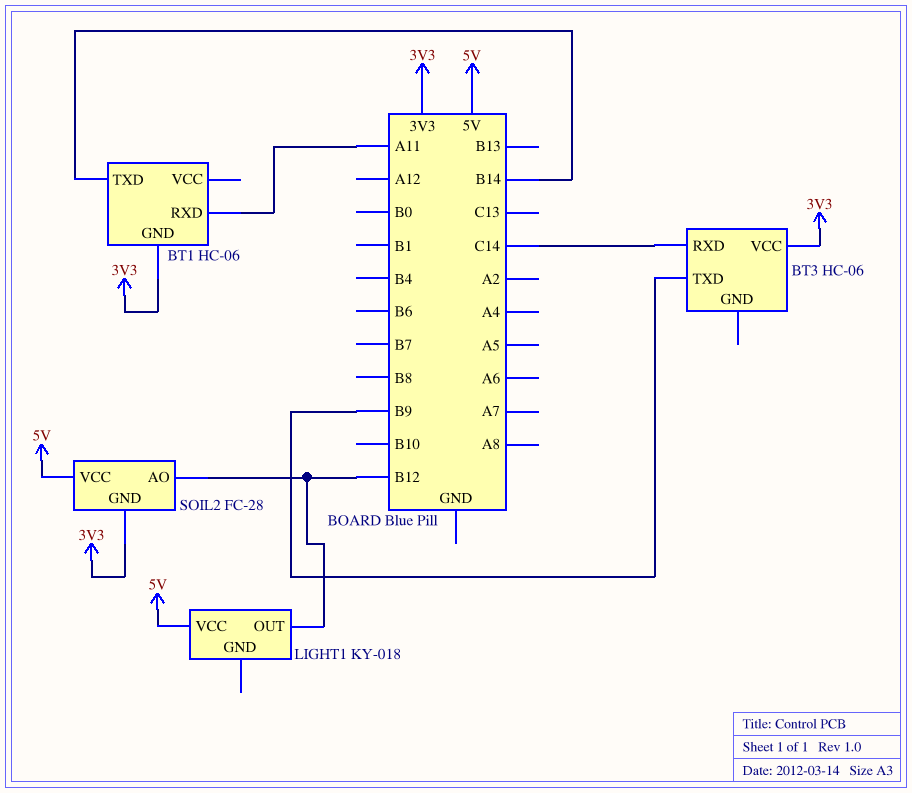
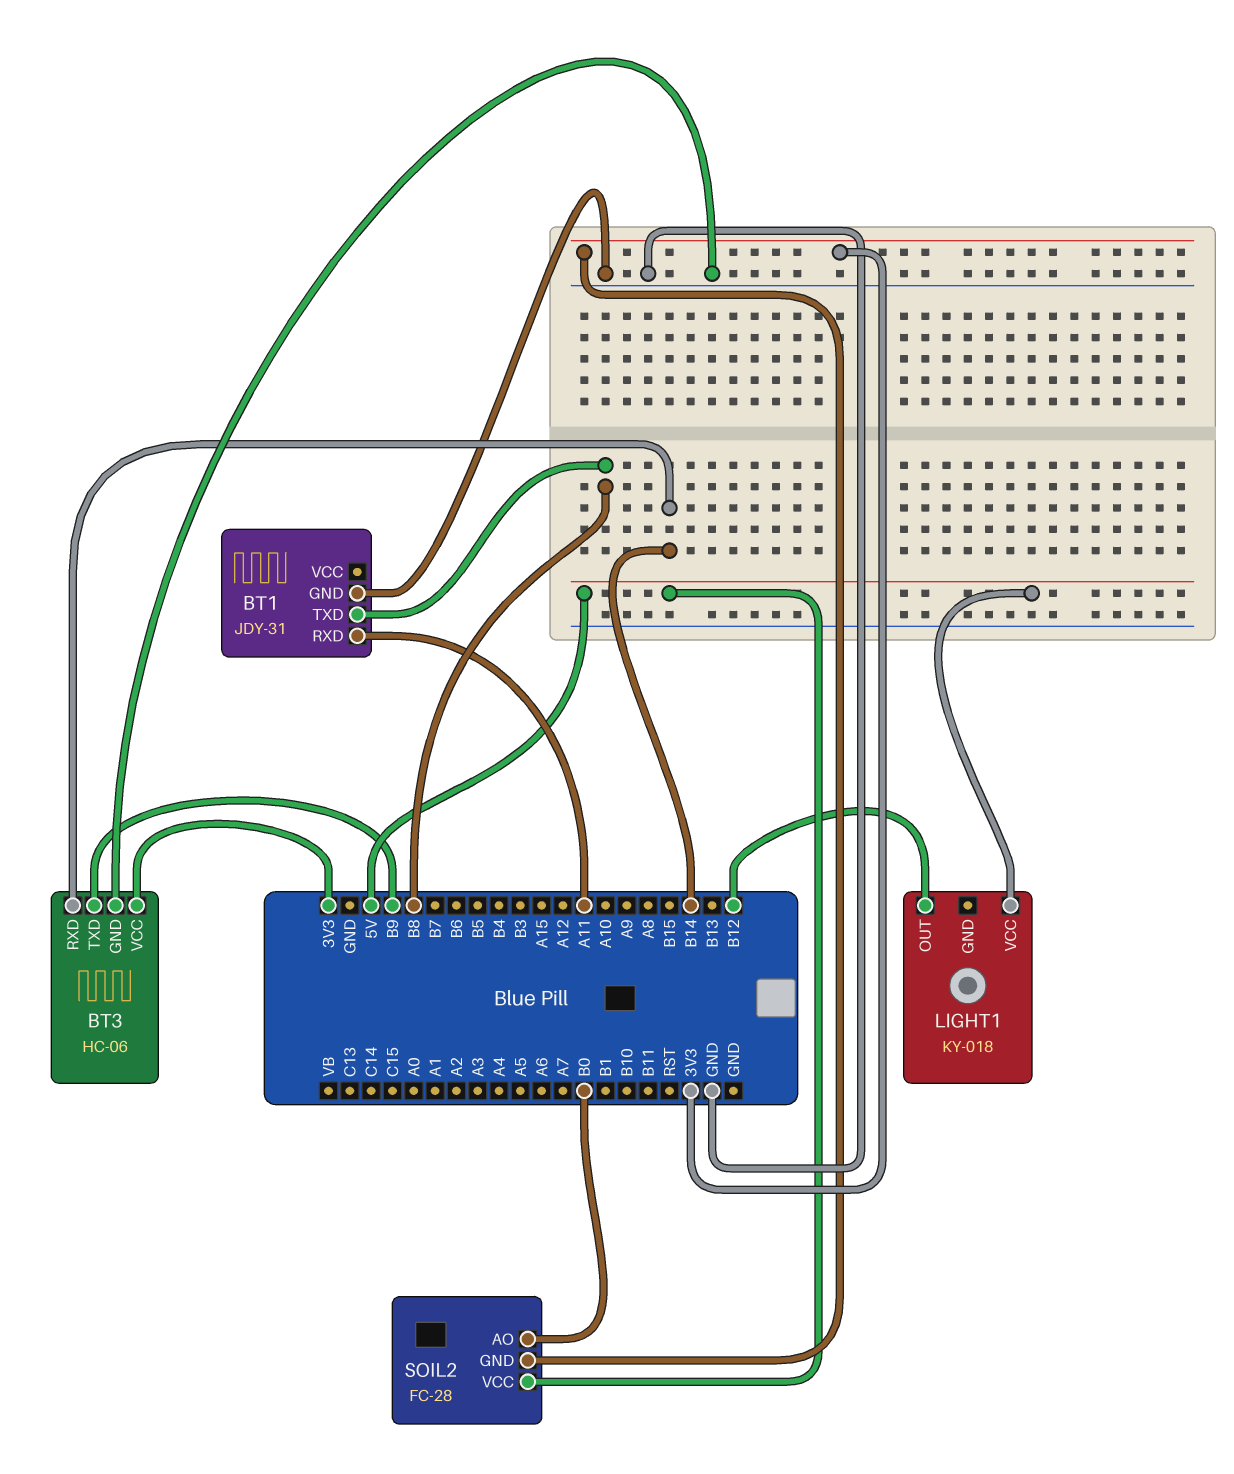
BT1: HC-06 -> JDY-31
BT1 pin GND: 3V3 -> GND
BT1 pin TXD: B14 -> B8
BT3 pin GND: none -> GND
BT3 pin RXD: C14 -> B14
SOIL2 pin AO: B12 -> B0

